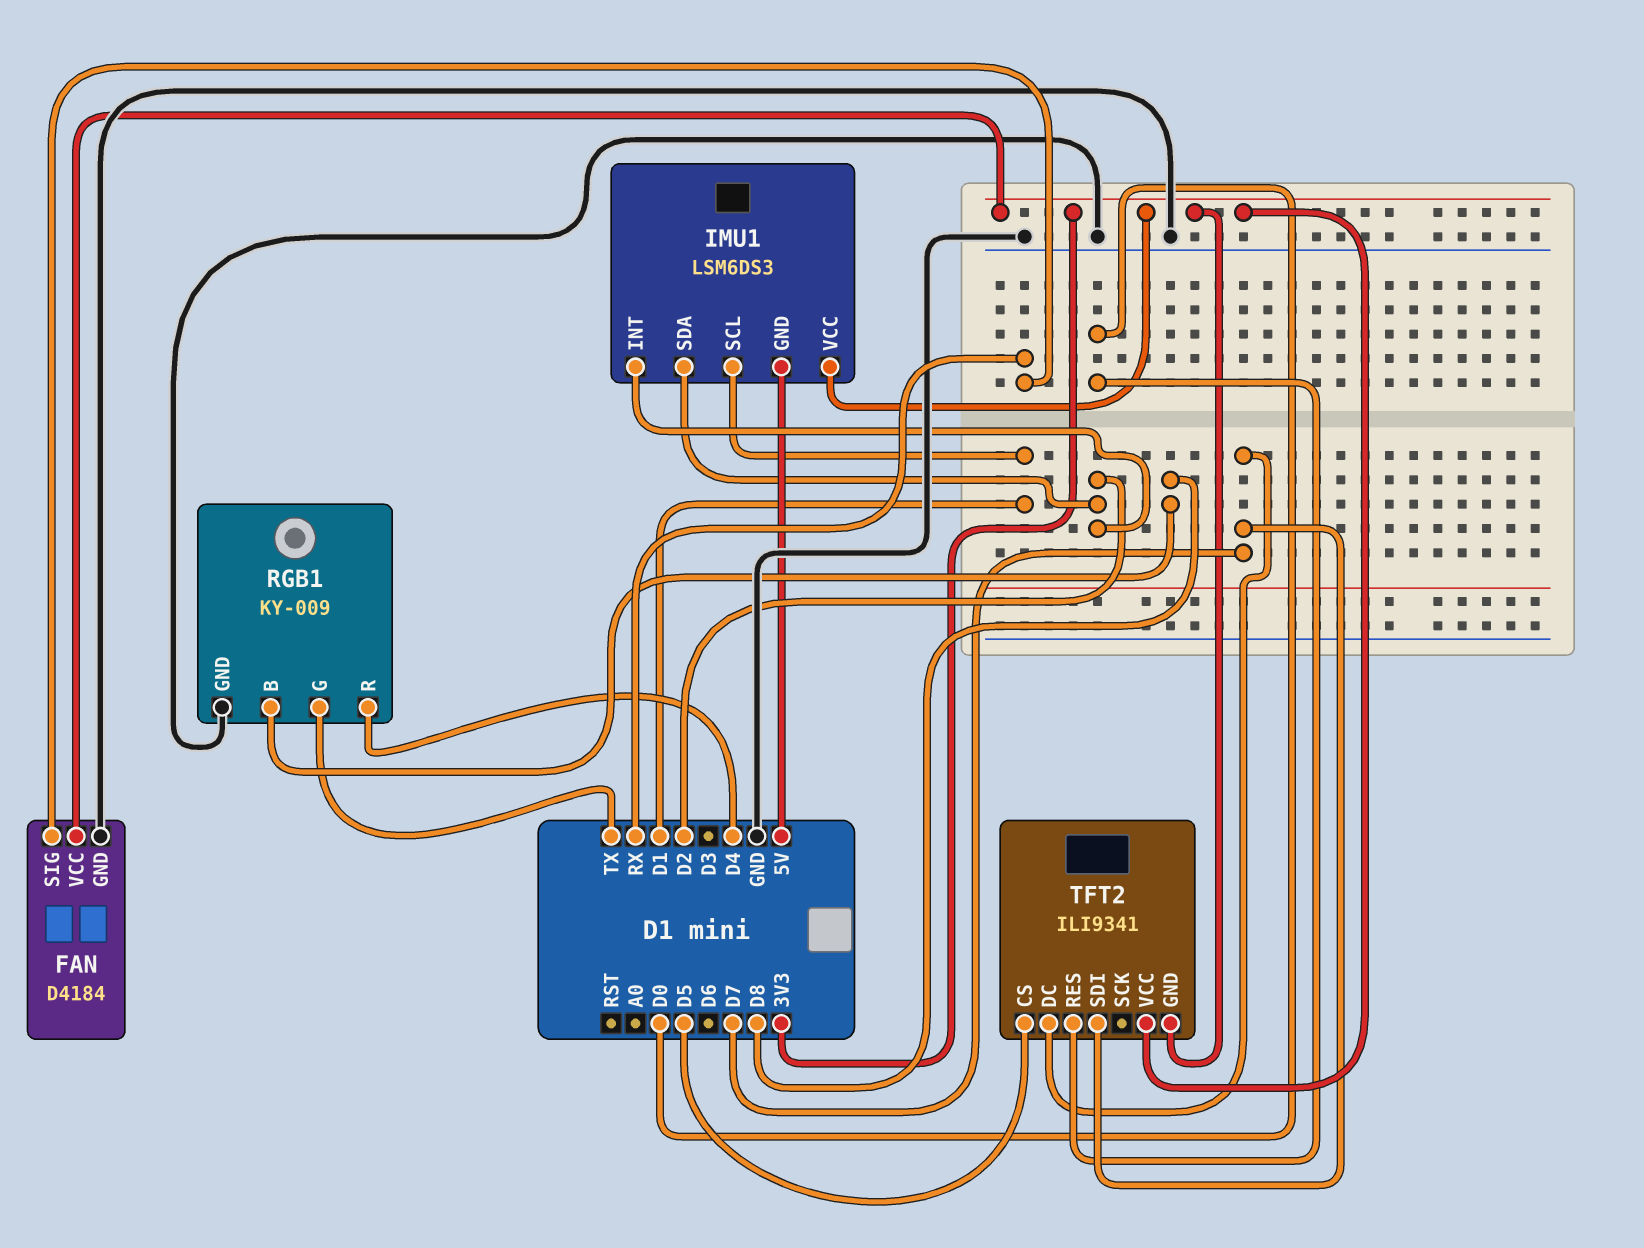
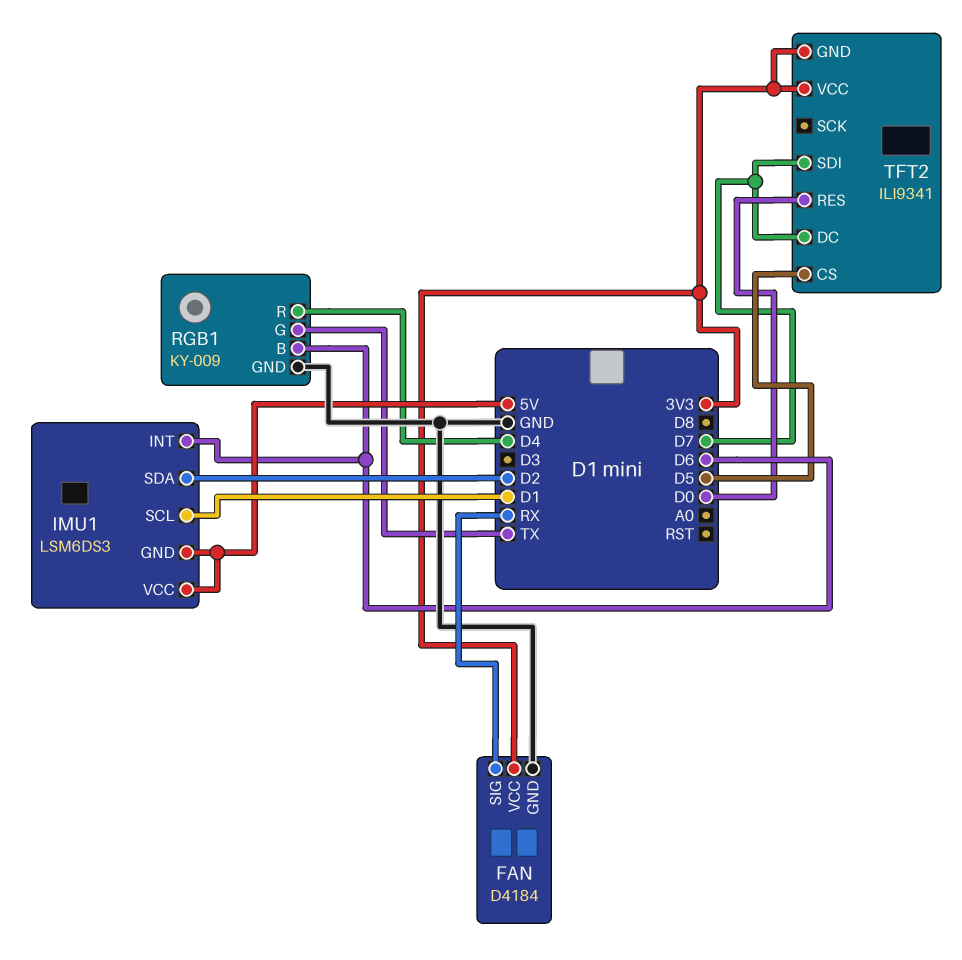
IMU1 pin INT: D2 -> D6
IMU1 pin VCC: 3V3 -> 5V
RGB1 pin B: D8 -> D6

